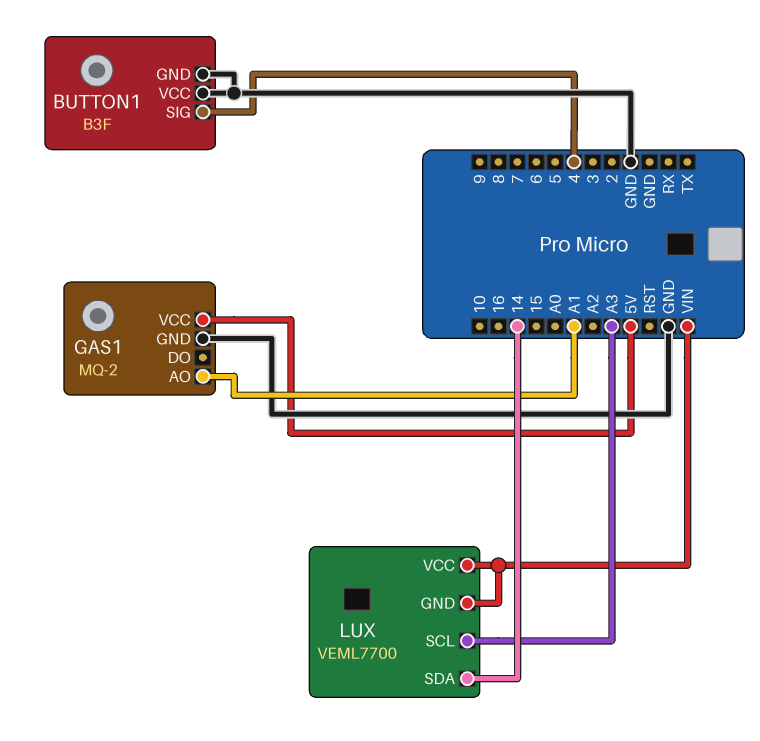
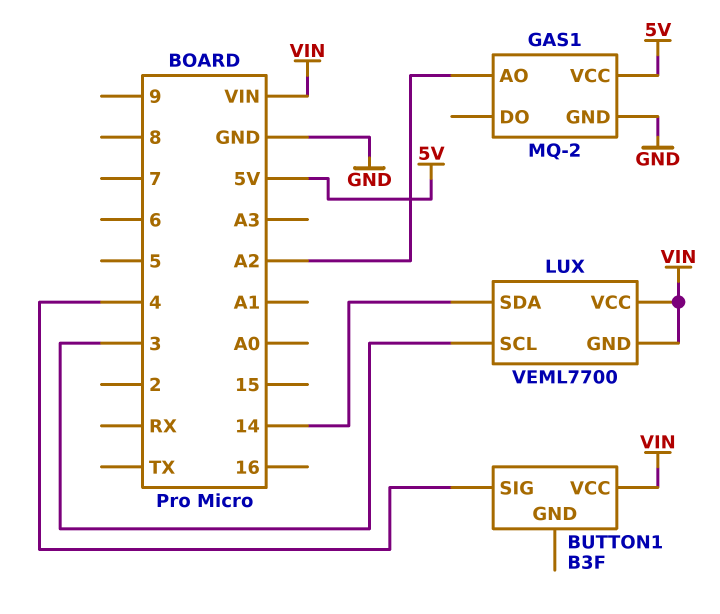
BUTTON1 pin GND: GND -> none
BUTTON1 pin VCC: GND -> VIN
GAS1 pin AO: A1 -> A2
LUX pin SCL: A3 -> 3

